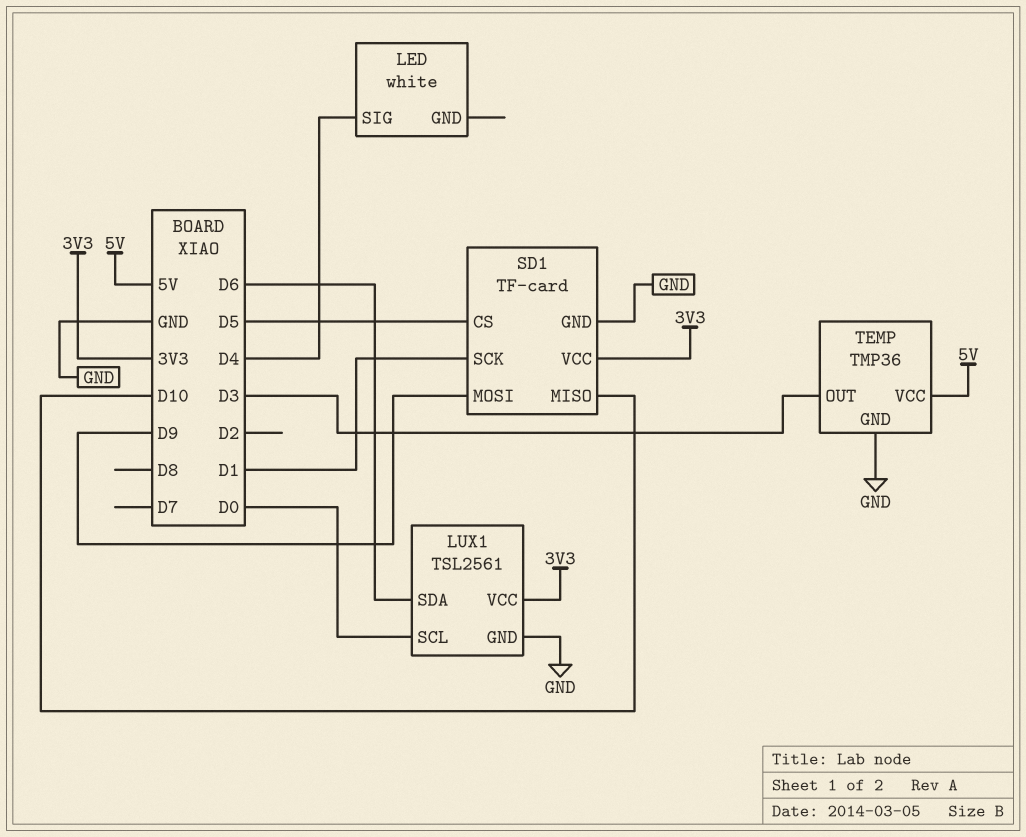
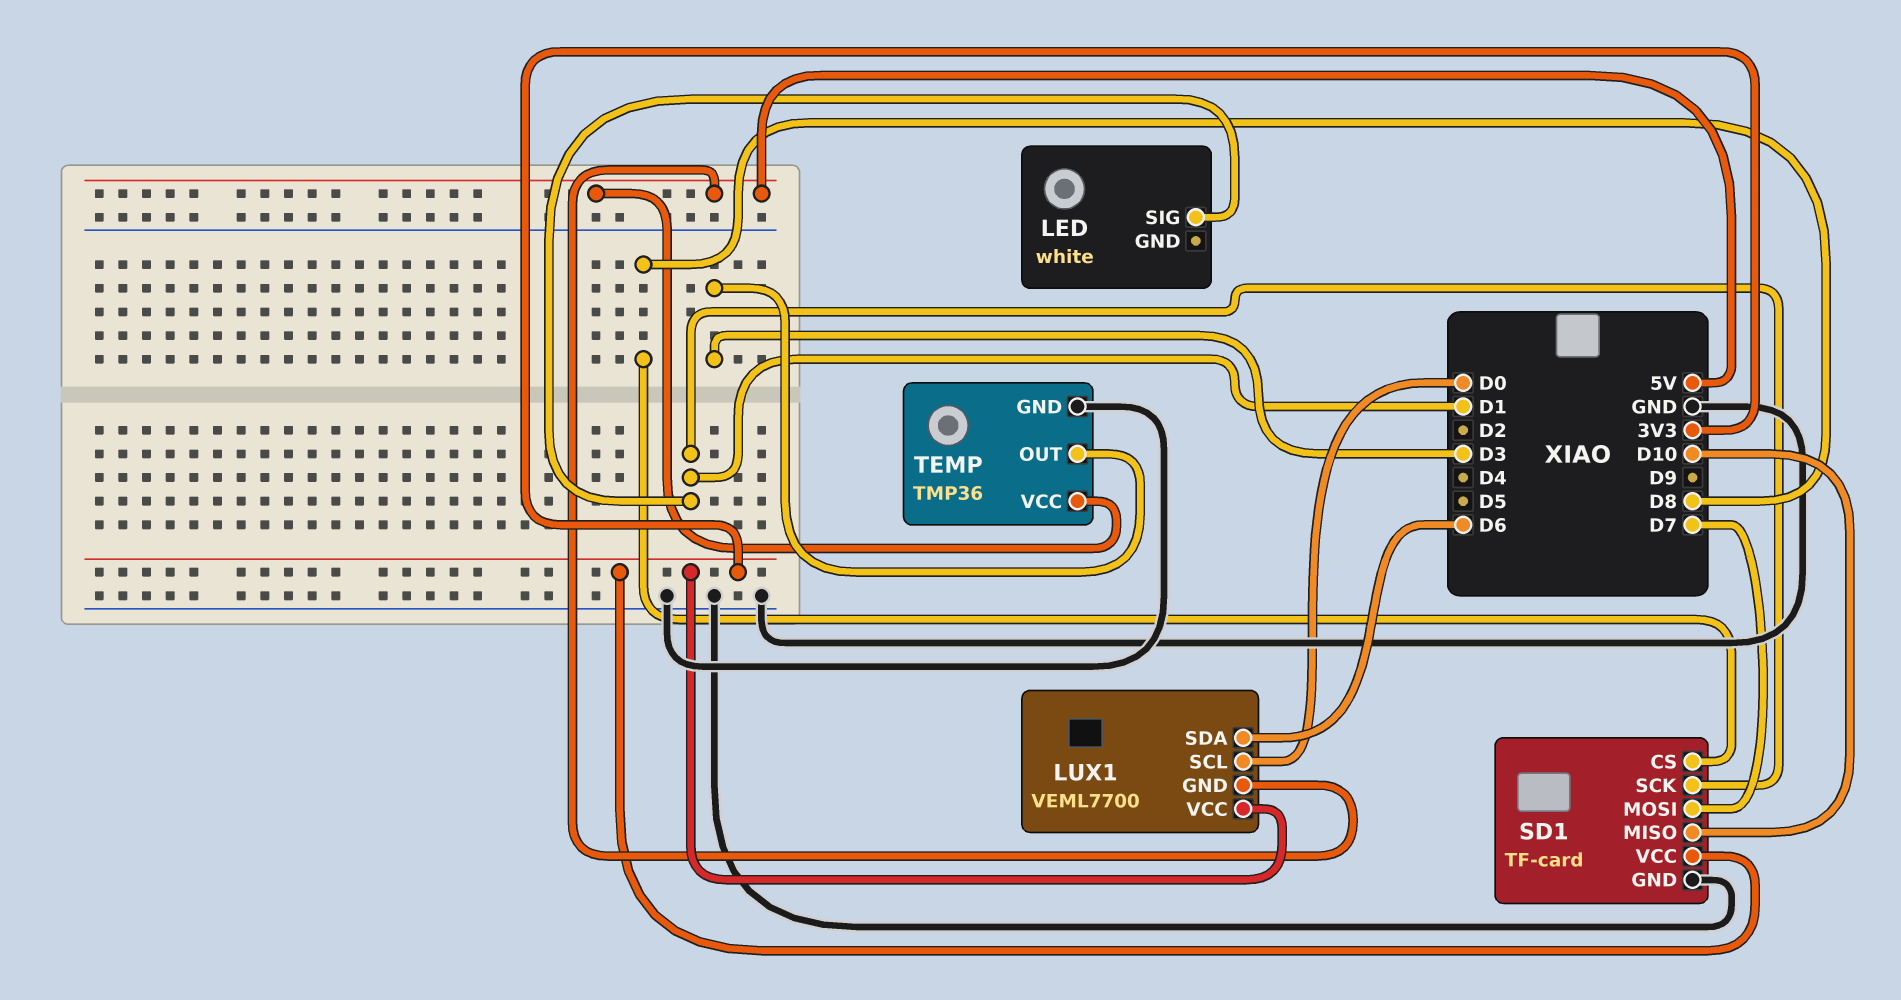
LED pin SIG: D4 -> D1
LUX1: TSL2561 -> VEML7700
LUX1 pin GND: GND -> 5V
SD1 pin CS: D5 -> D8
SD1 pin MOSI: D9 -> D7

